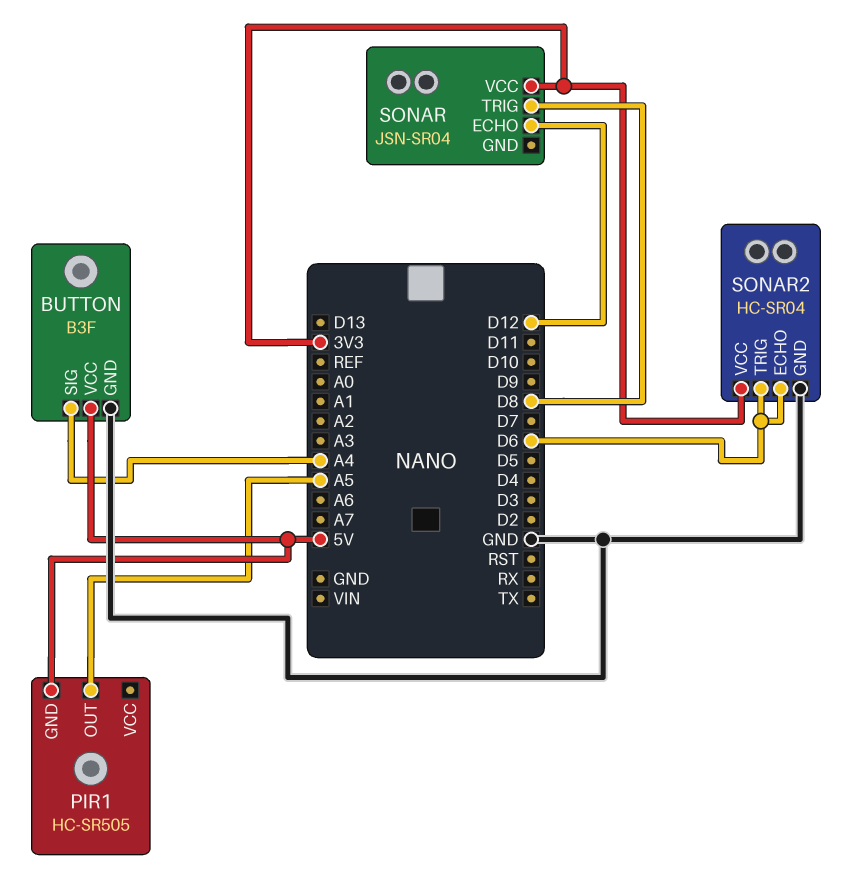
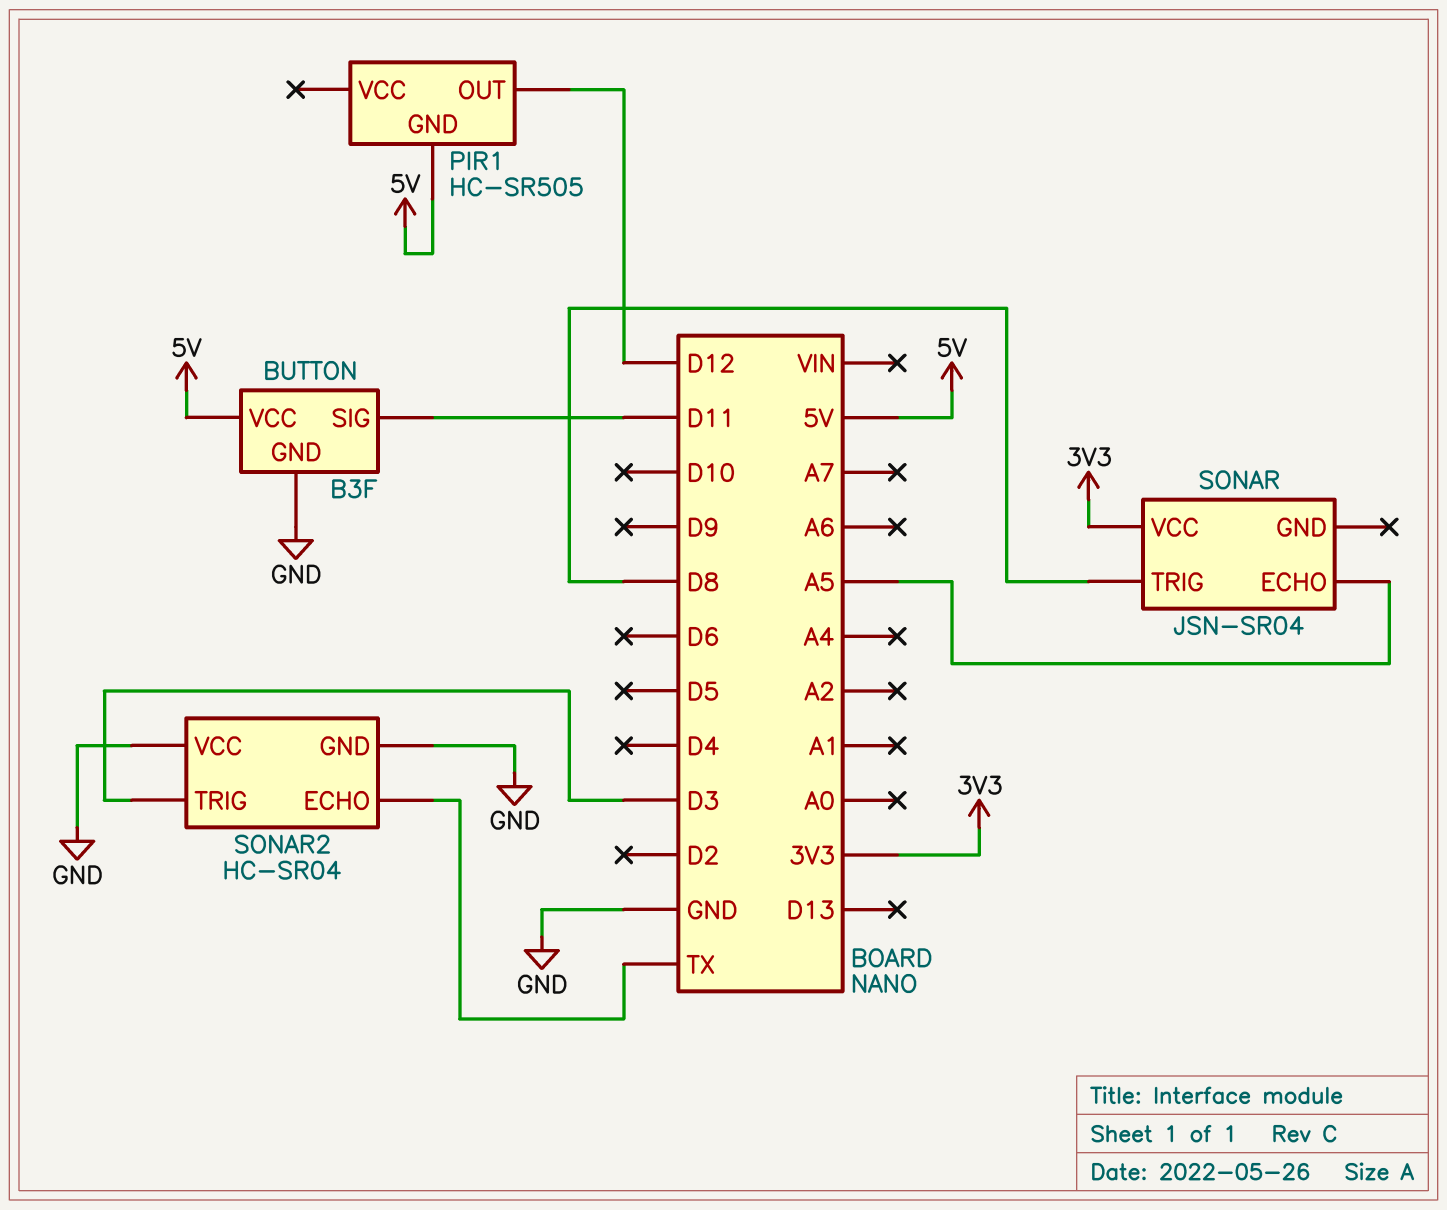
BUTTON pin SIG: A4 -> D11
PIR1 pin OUT: A5 -> D12
SONAR pin ECHO: D12 -> A5
SONAR2 pin ECHO: D6 -> TX
SONAR2 pin TRIG: D6 -> D3
SONAR2 pin VCC: 3V3 -> GND

